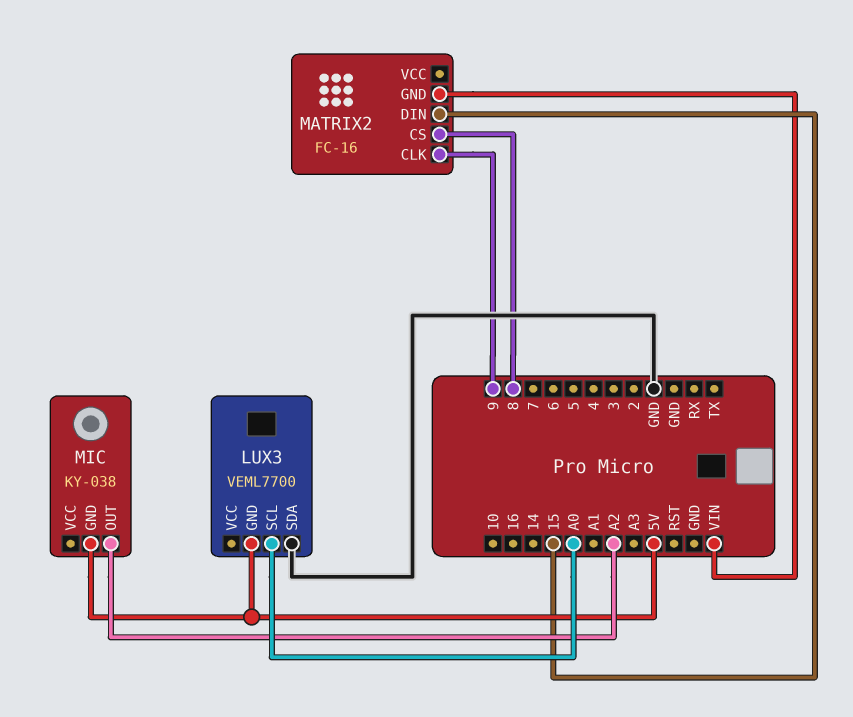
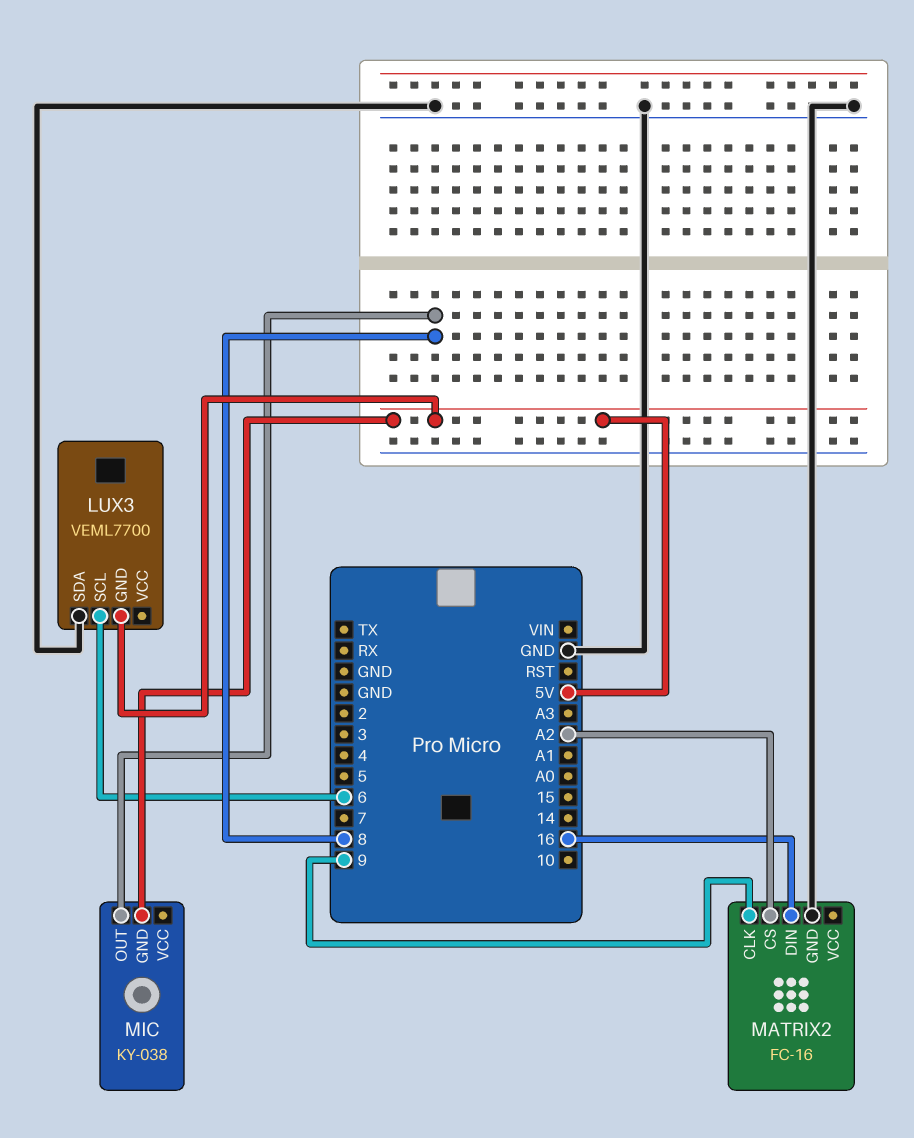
LUX3 pin SCL: A0 -> 6
MATRIX2 pin CS: 8 -> A2
MATRIX2 pin DIN: 15 -> 16
MATRIX2 pin GND: VIN -> GND
MIC pin OUT: A2 -> 8

